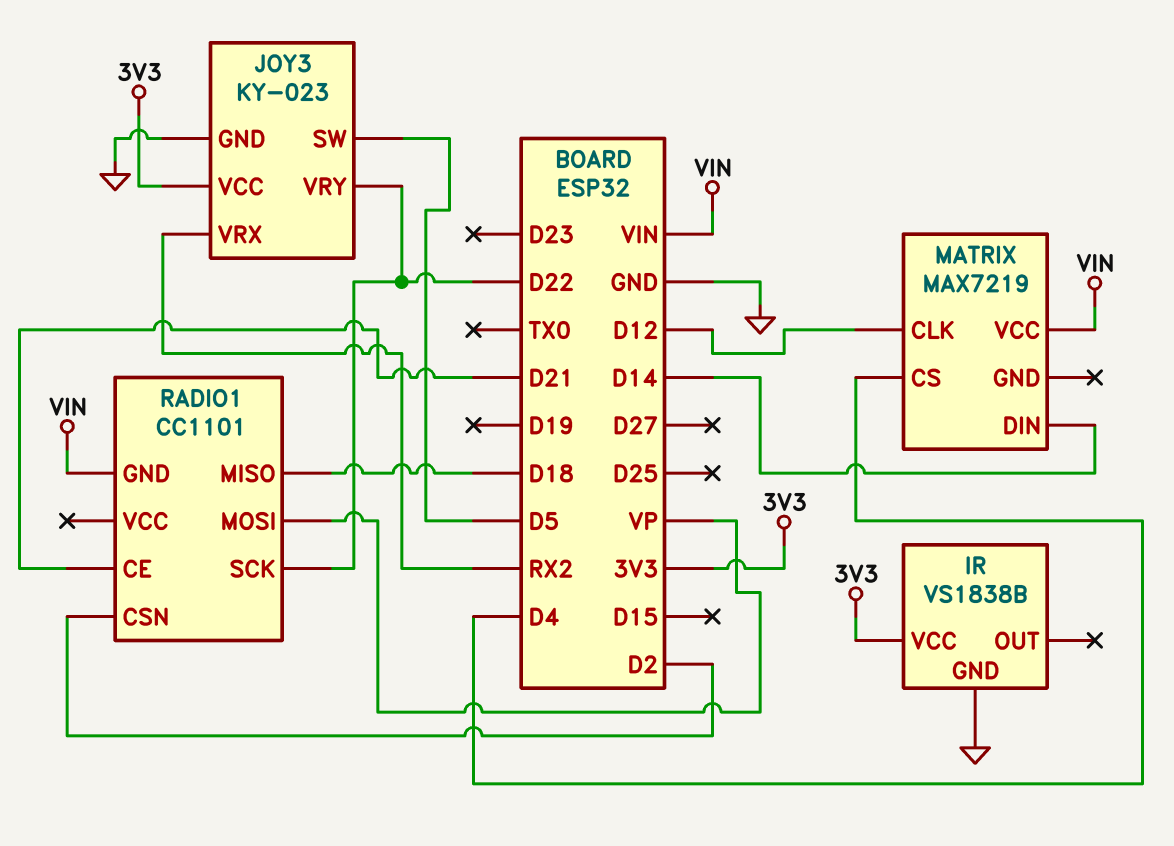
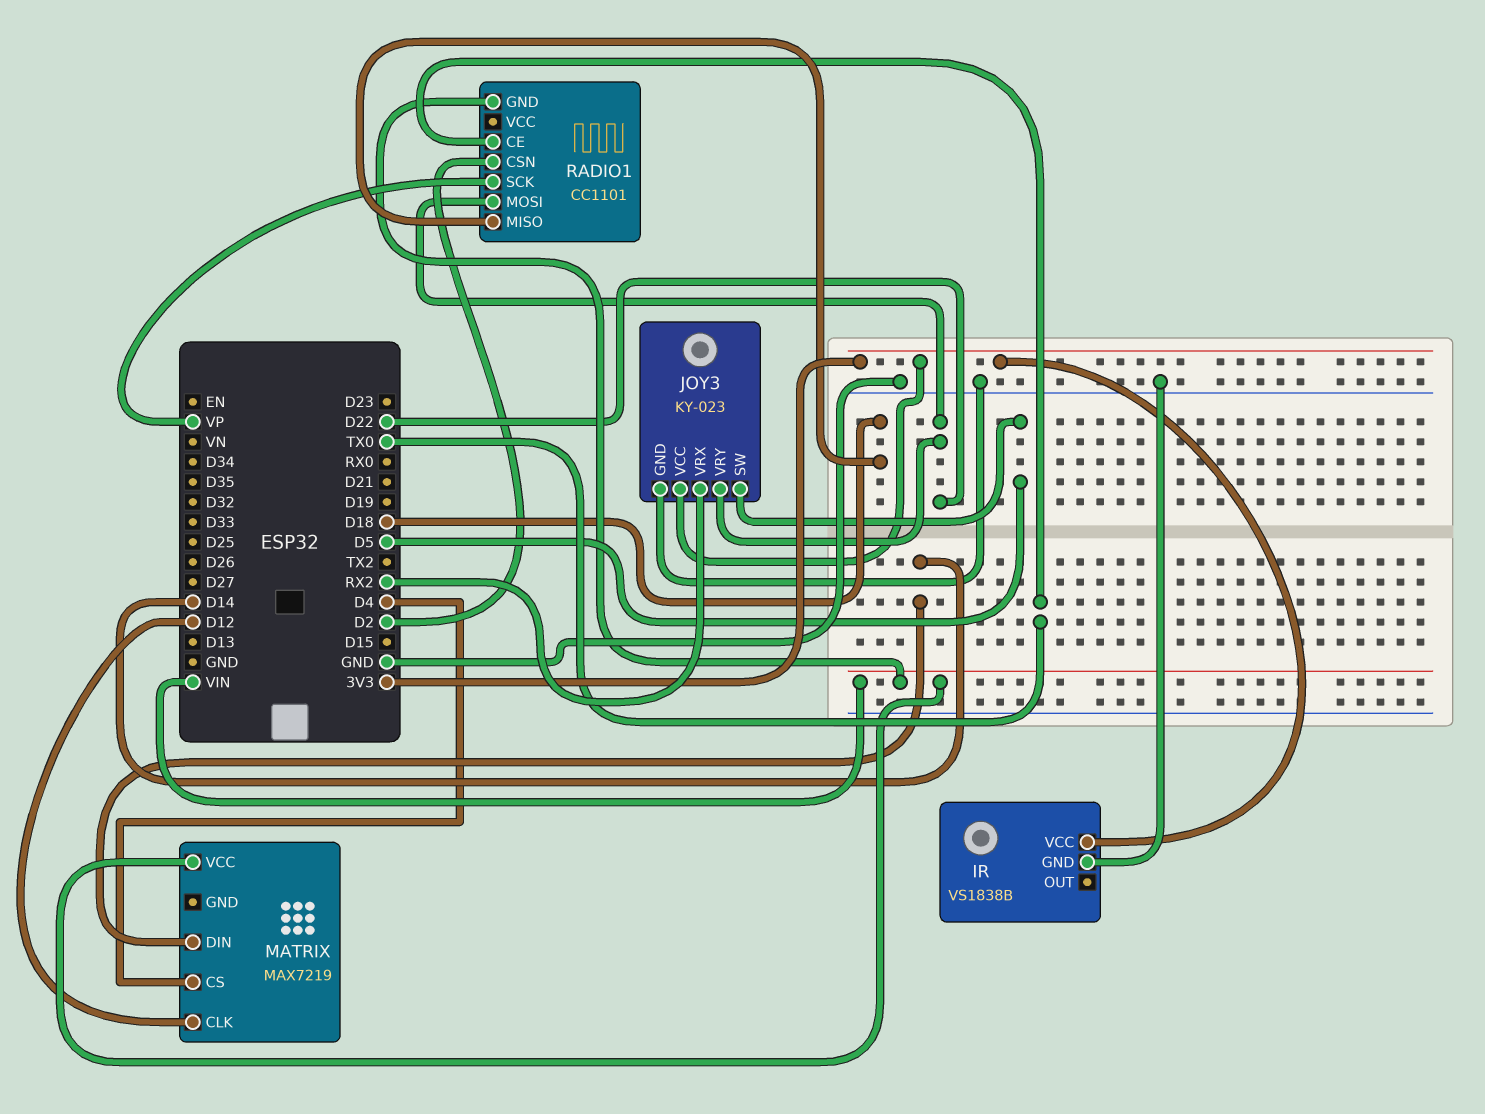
RADIO1 pin CE: D21 -> TX0
RADIO1 pin MOSI: VP -> D22
RADIO1 pin SCK: D22 -> VP

